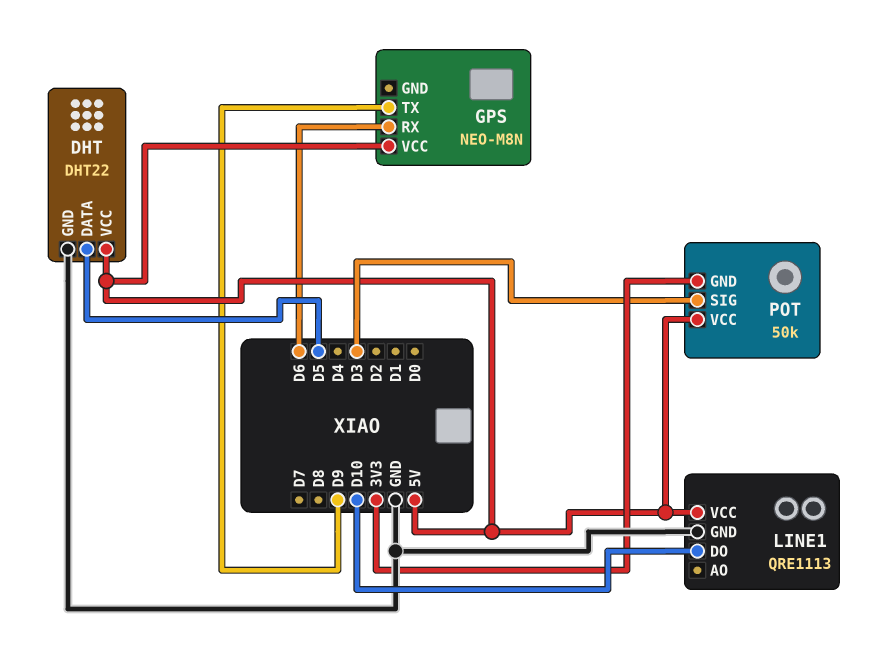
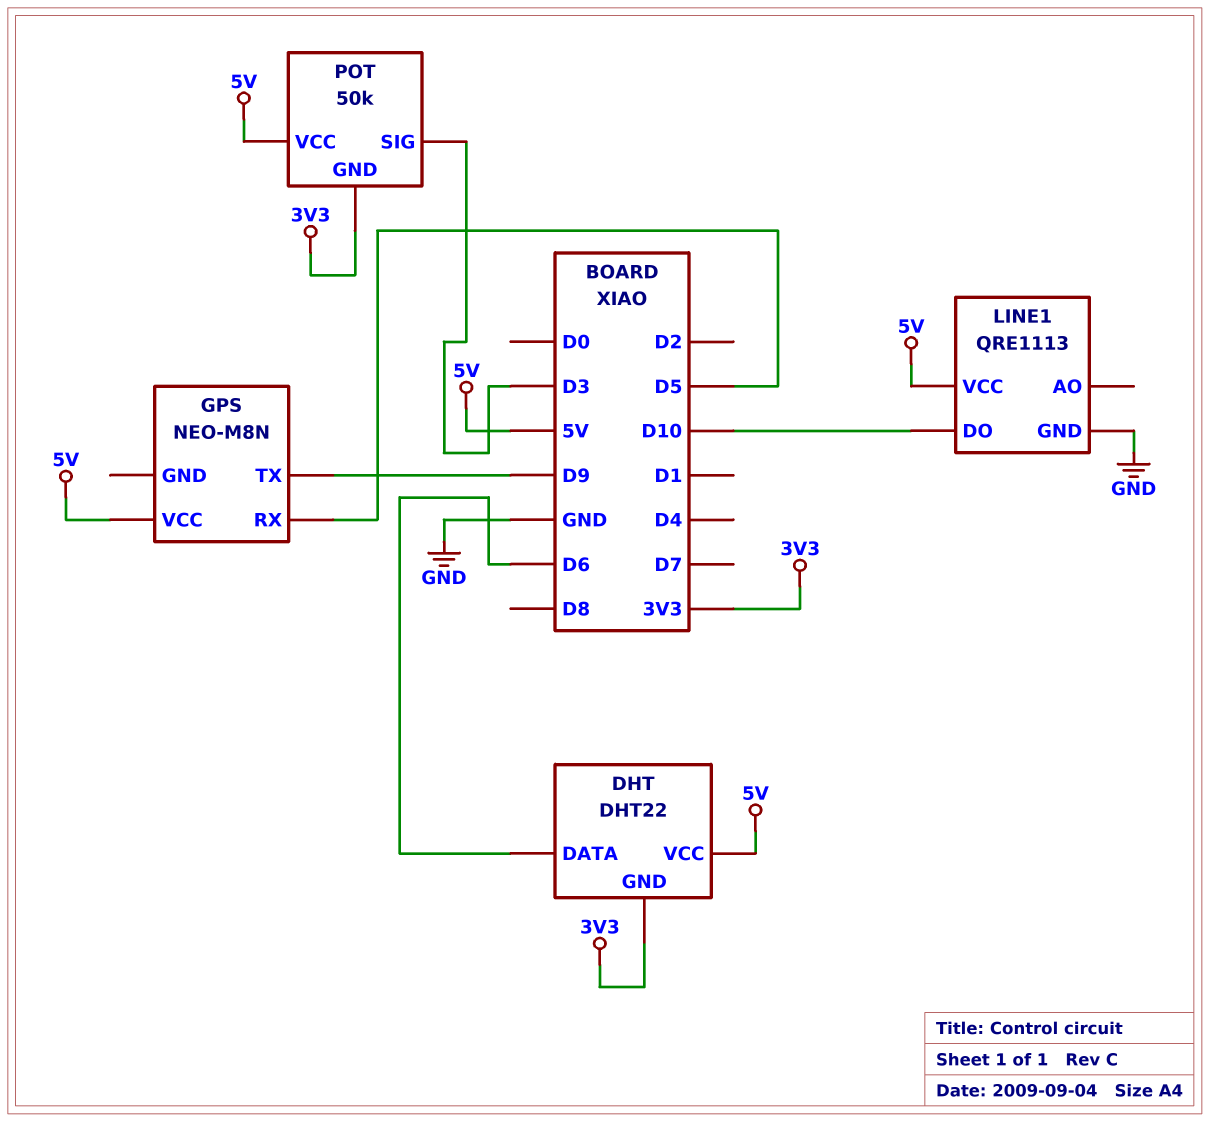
DHT pin DATA: D5 -> D6
DHT pin GND: GND -> 3V3
GPS pin RX: D6 -> D5

